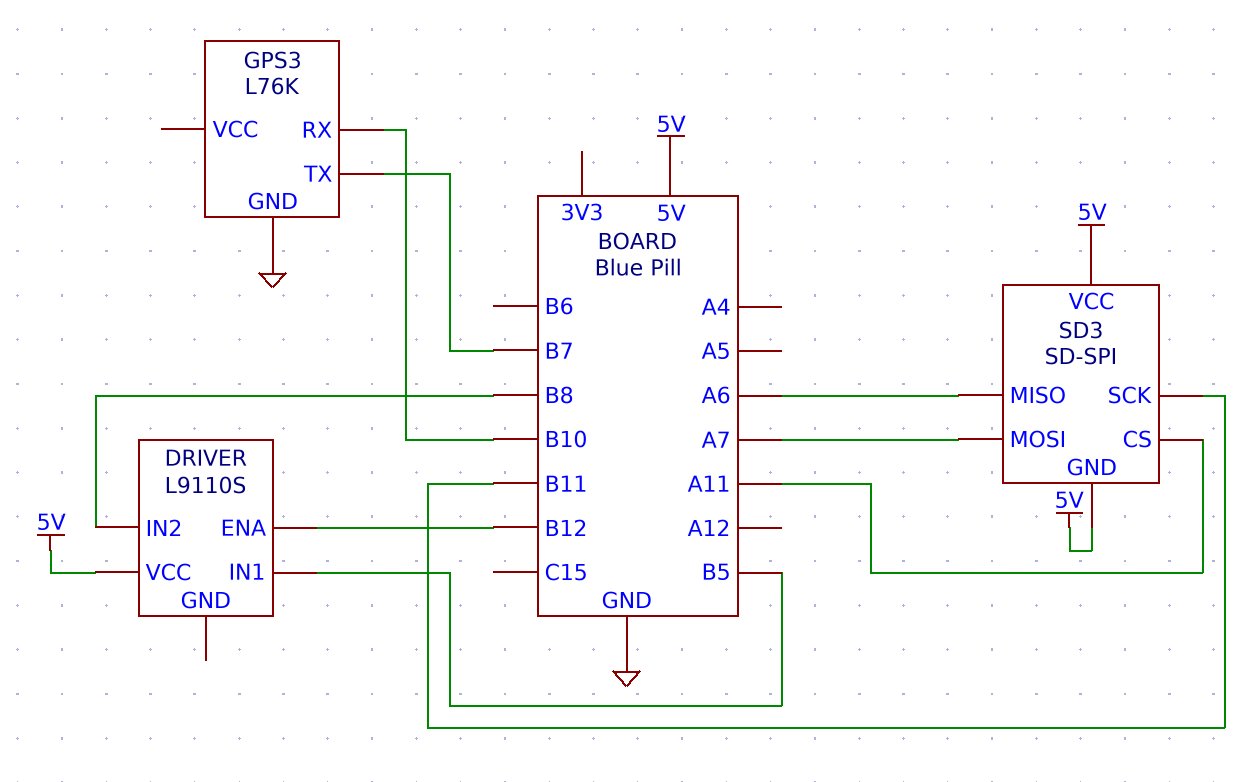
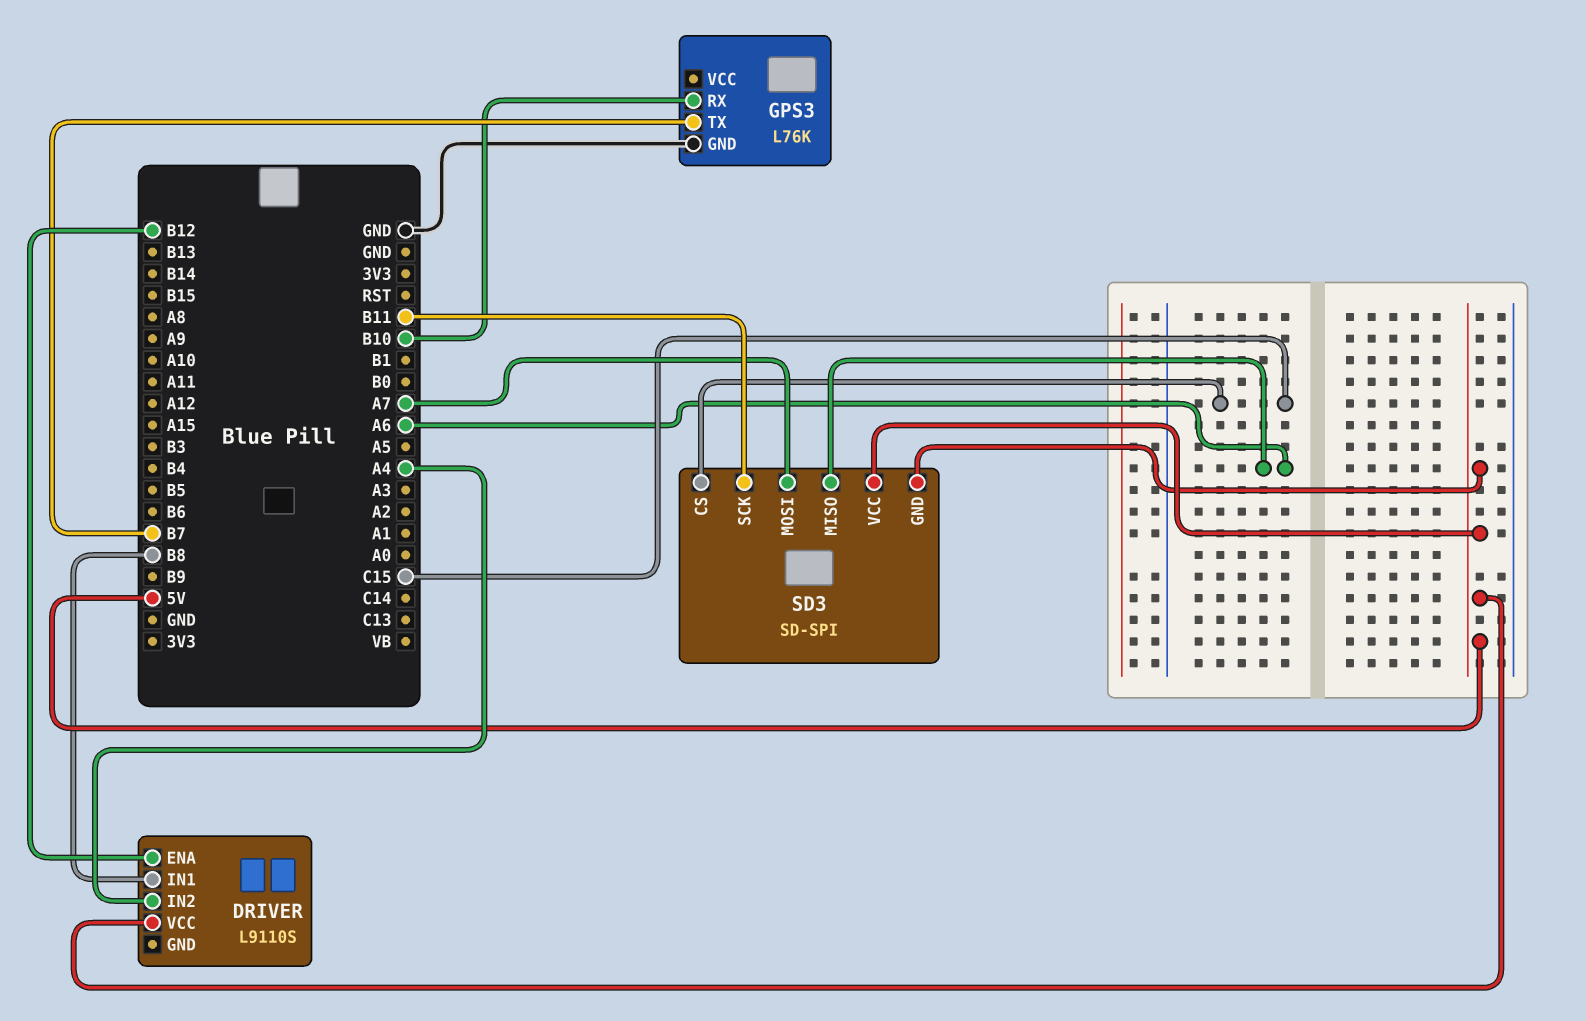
DRIVER pin IN1: B5 -> B8
DRIVER pin IN2: B8 -> A4
SD3 pin CS: A11 -> C15

